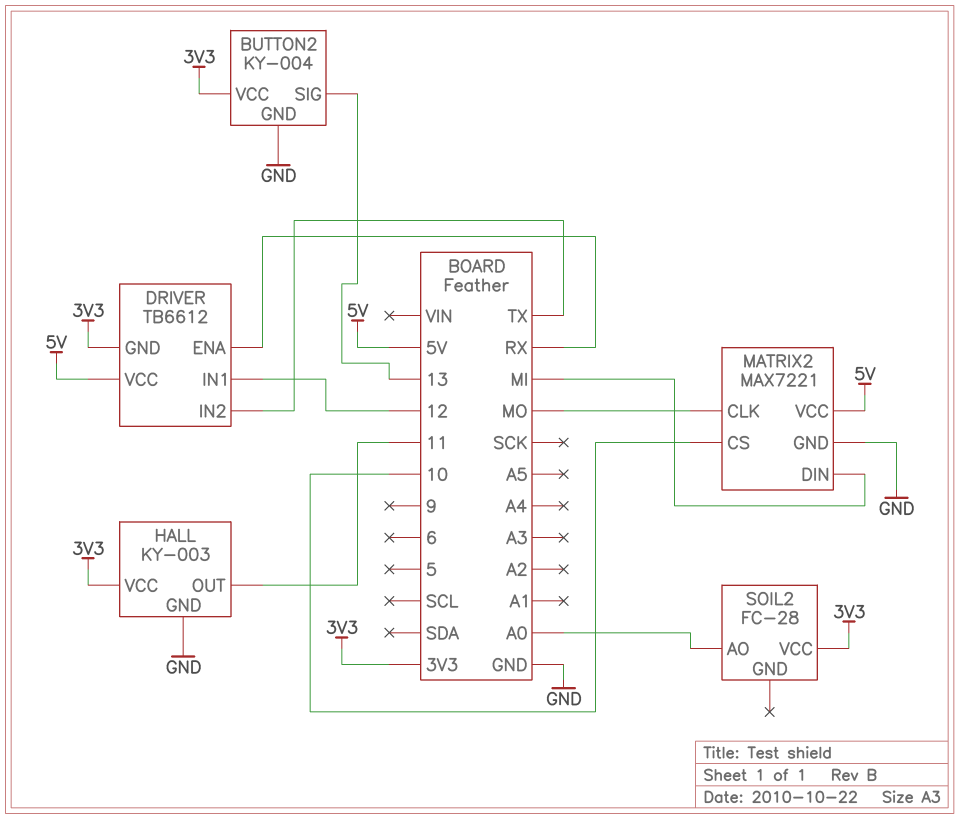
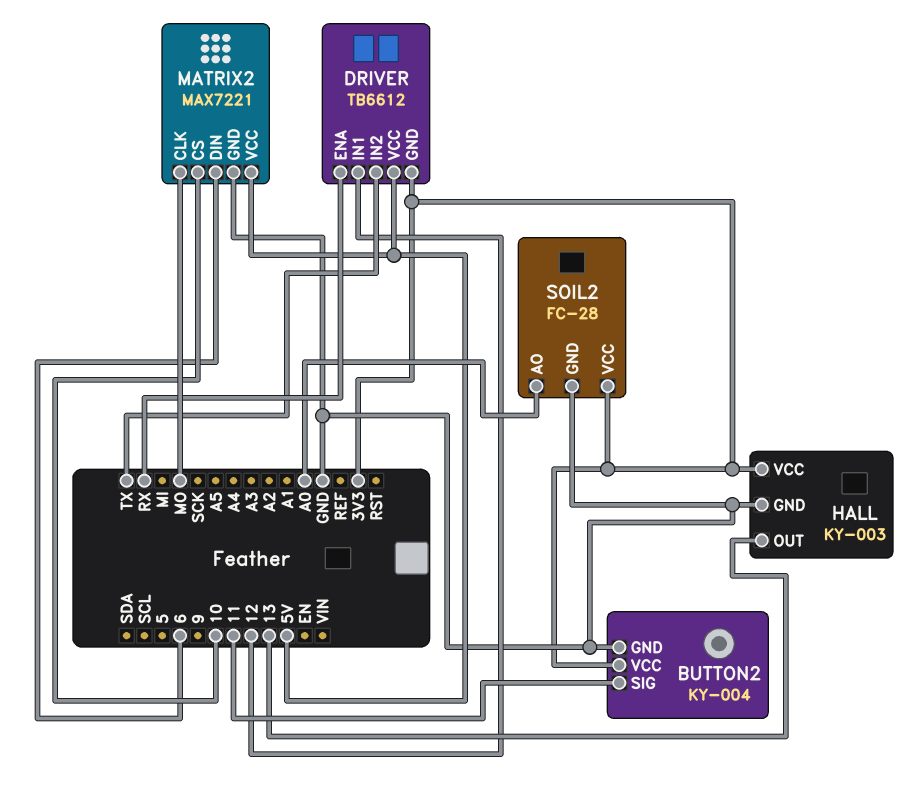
BUTTON2 pin SIG: 13 -> 11
HALL pin OUT: 11 -> 13
MATRIX2 pin DIN: MI -> 6
SOIL2 pin GND: none -> GND

